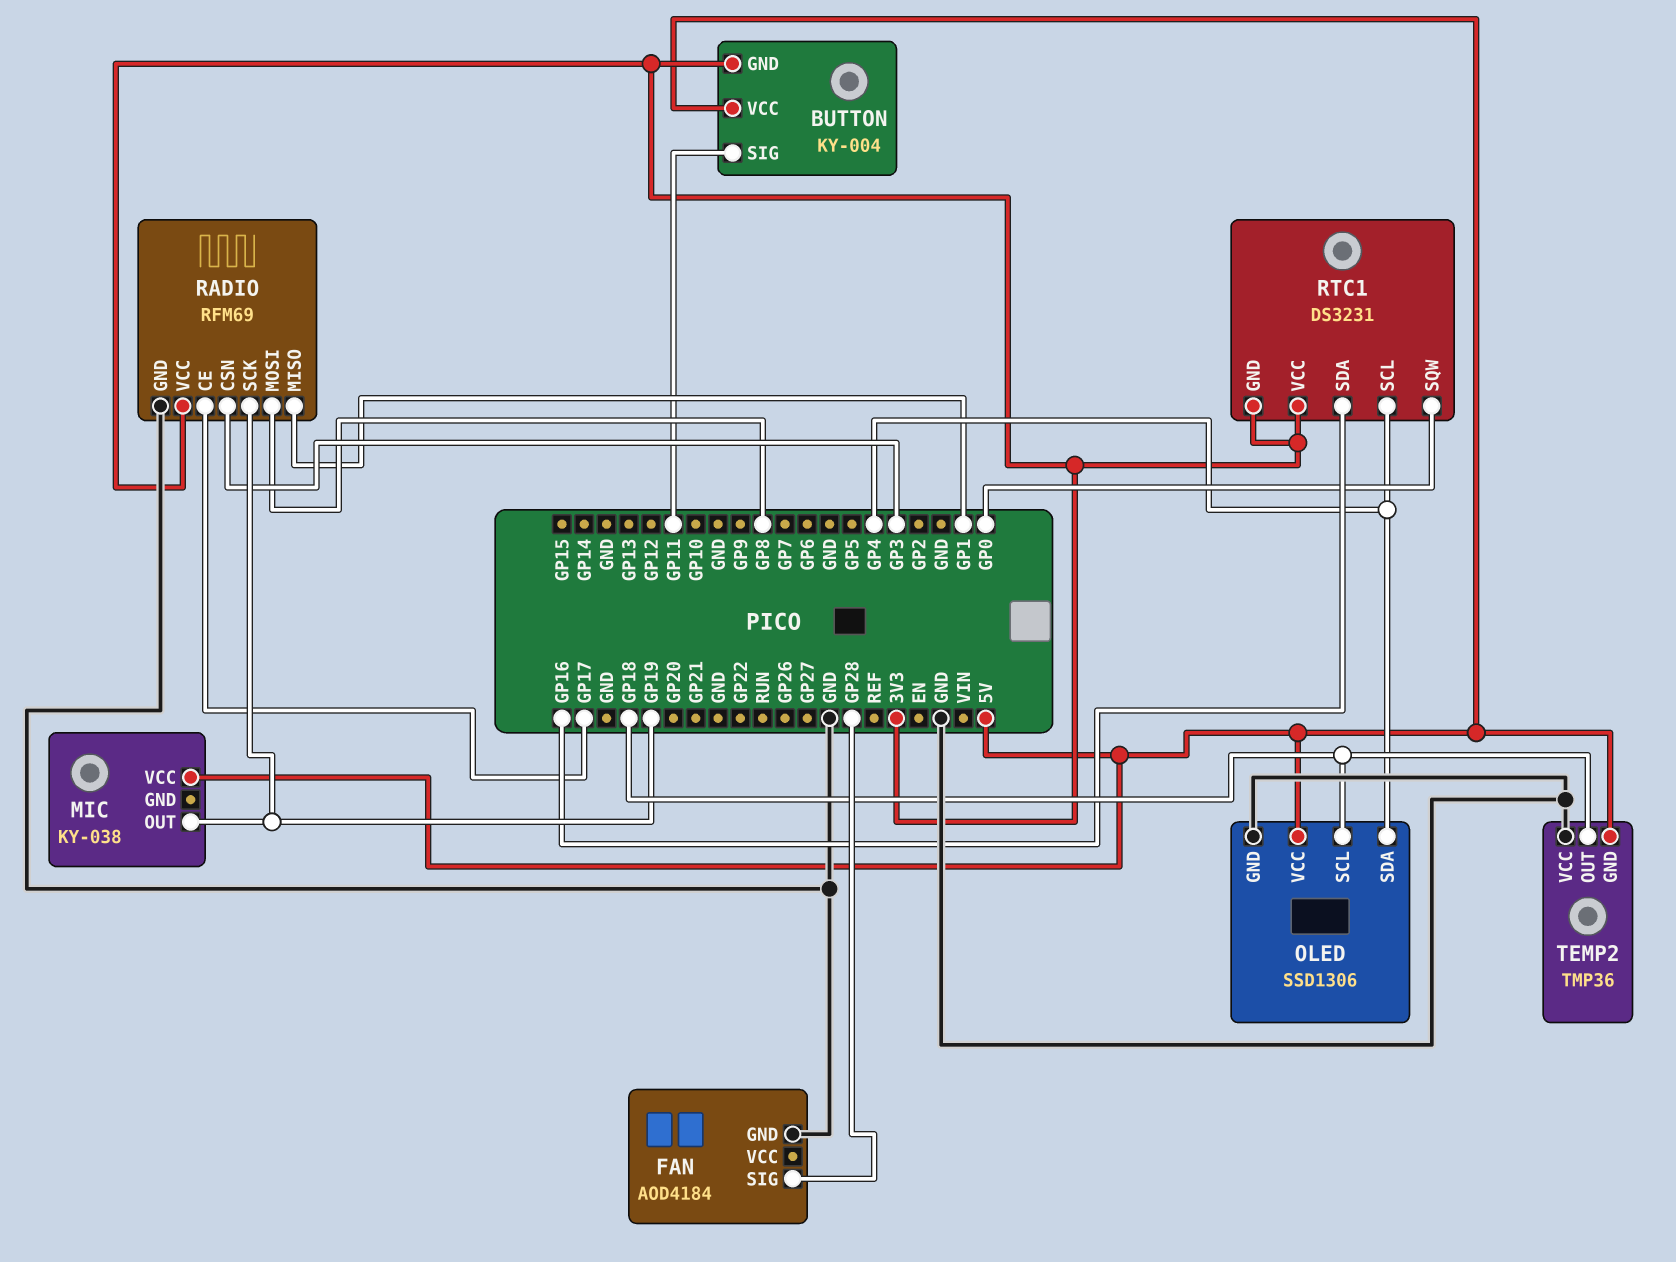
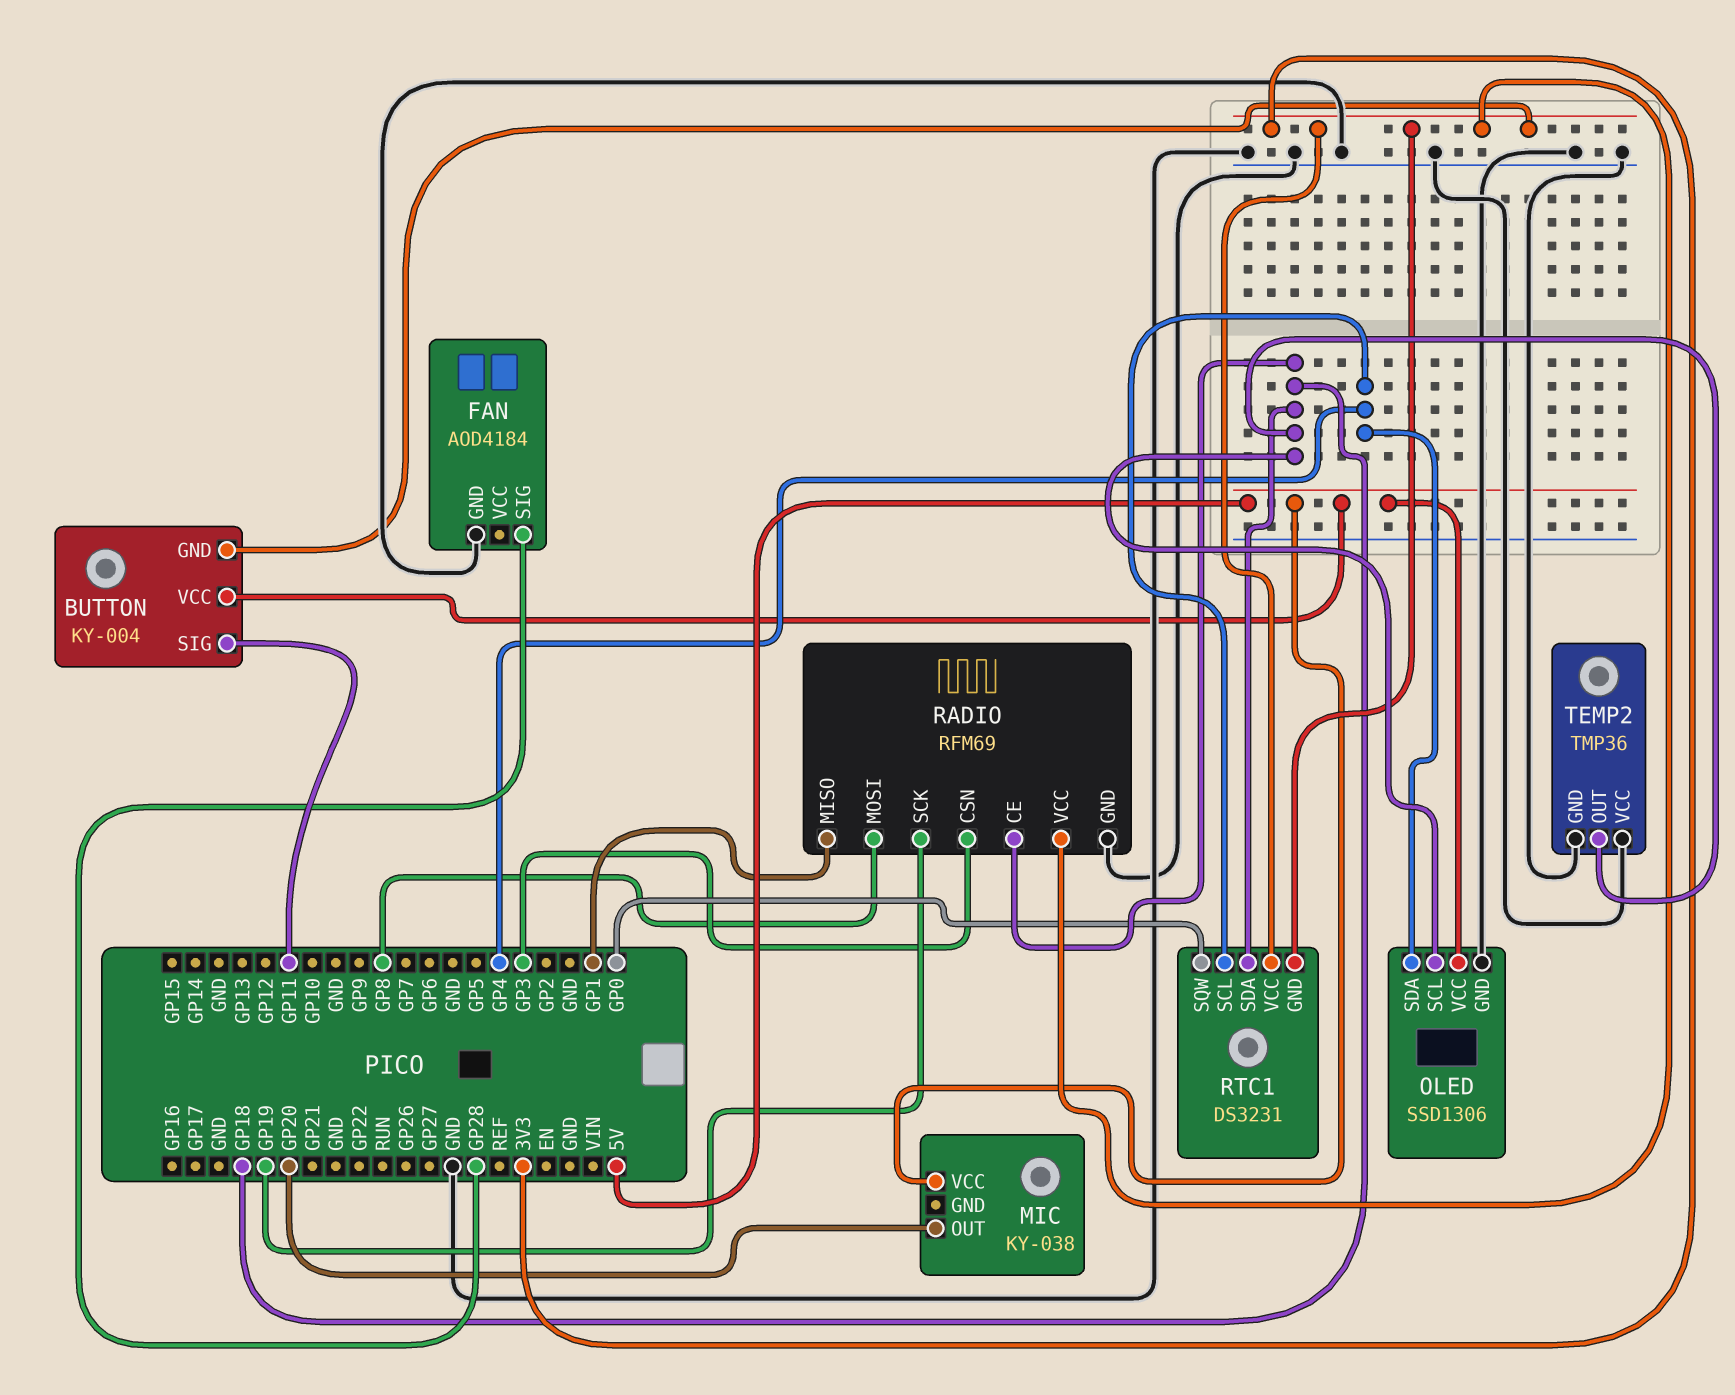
MIC pin OUT: GP19 -> GP20
RADIO pin CE: GP17 -> GP18
RTC1 pin SDA: GP16 -> GP18
TEMP2 pin GND: 5V -> GND

